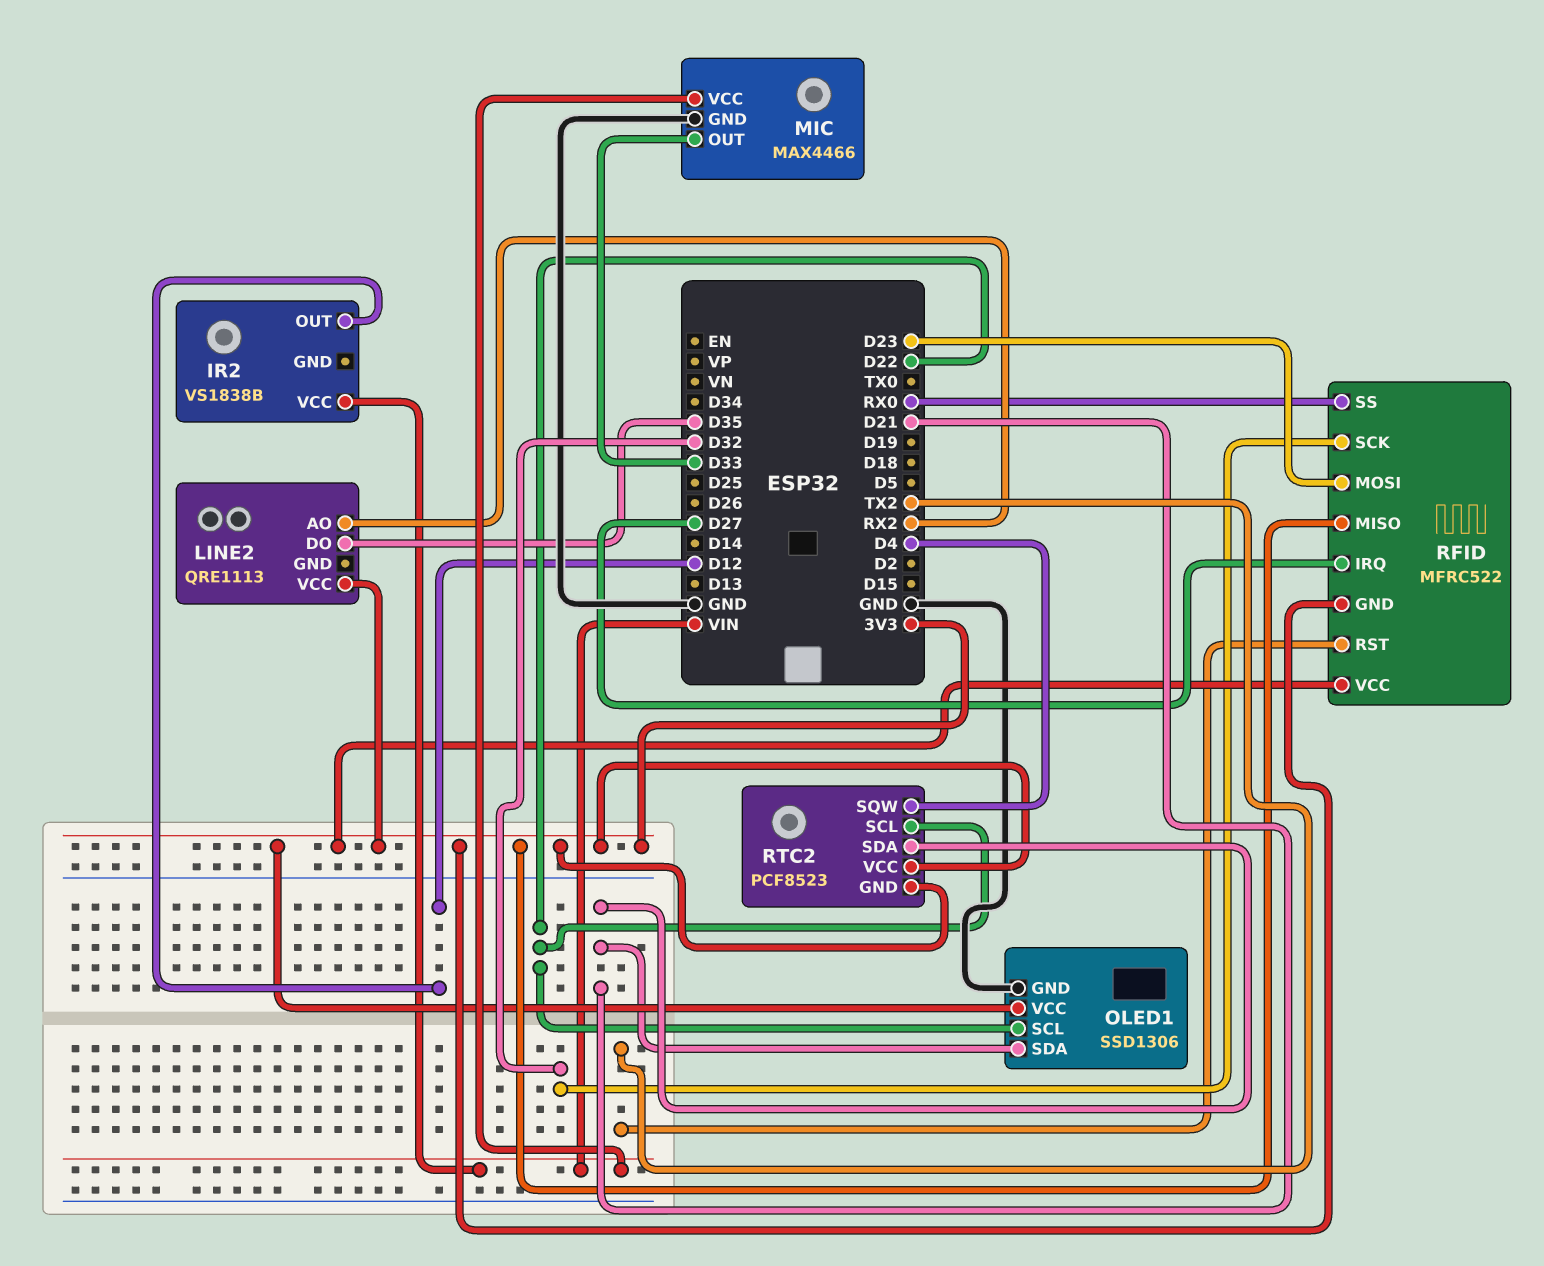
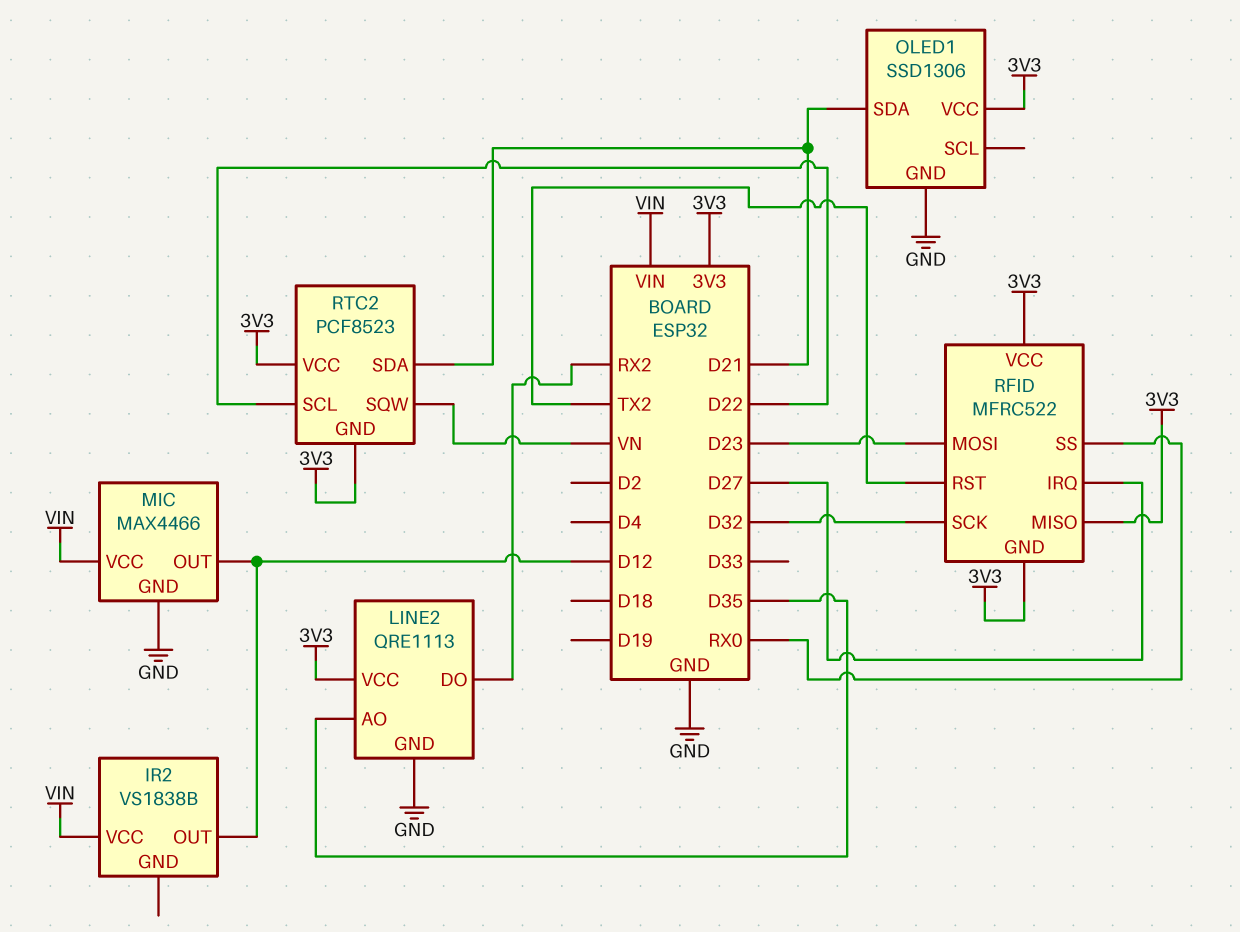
LINE2 pin AO: RX2 -> D35
LINE2 pin DO: D35 -> RX2
LINE2 pin GND: none -> GND
MIC pin OUT: D33 -> D12
OLED1 pin SCL: D22 -> none
RTC2 pin SQW: D4 -> VN

